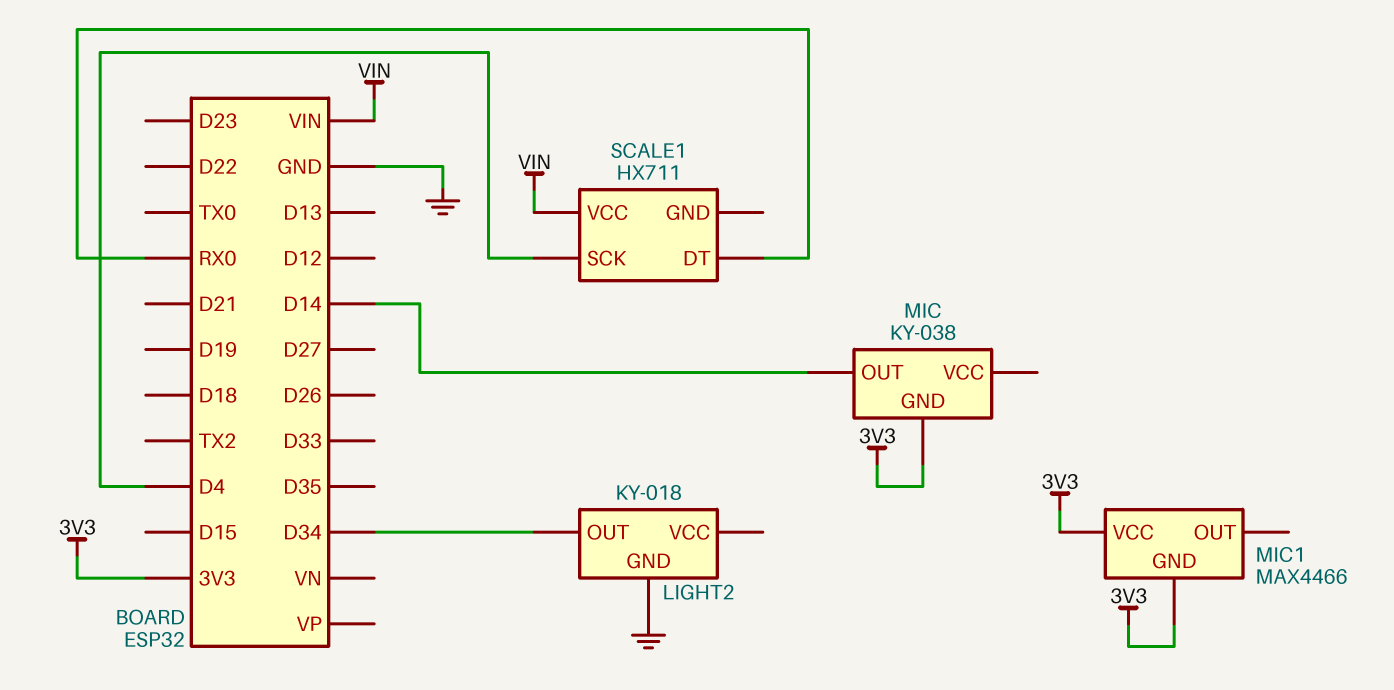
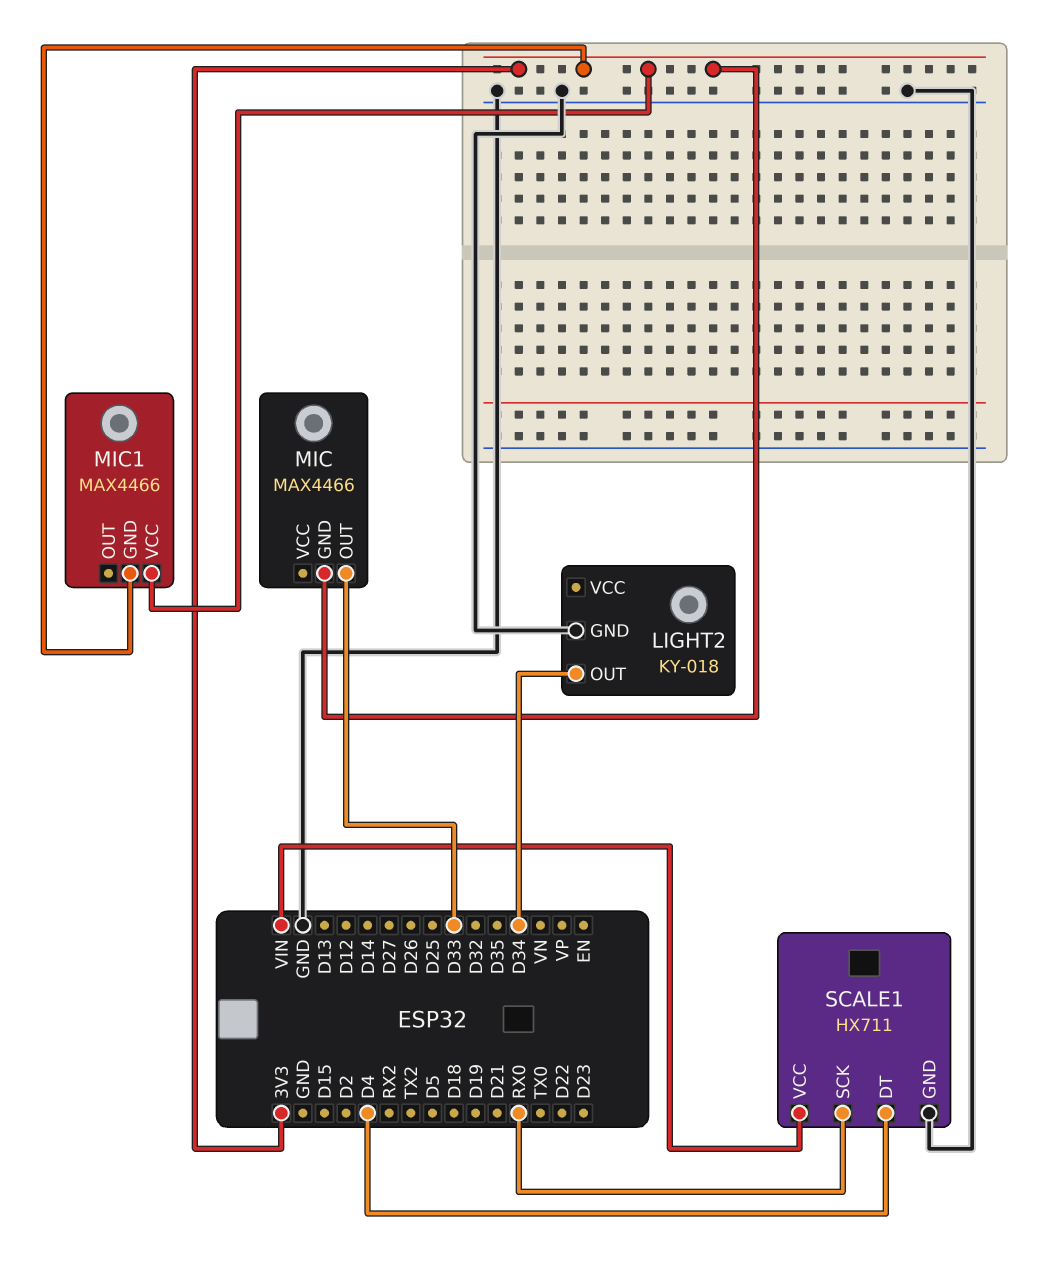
MIC: KY-038 -> MAX4466
MIC pin OUT: D14 -> D33
SCALE1 pin DT: RX0 -> D4
SCALE1 pin GND: none -> GND
SCALE1 pin SCK: D4 -> RX0

